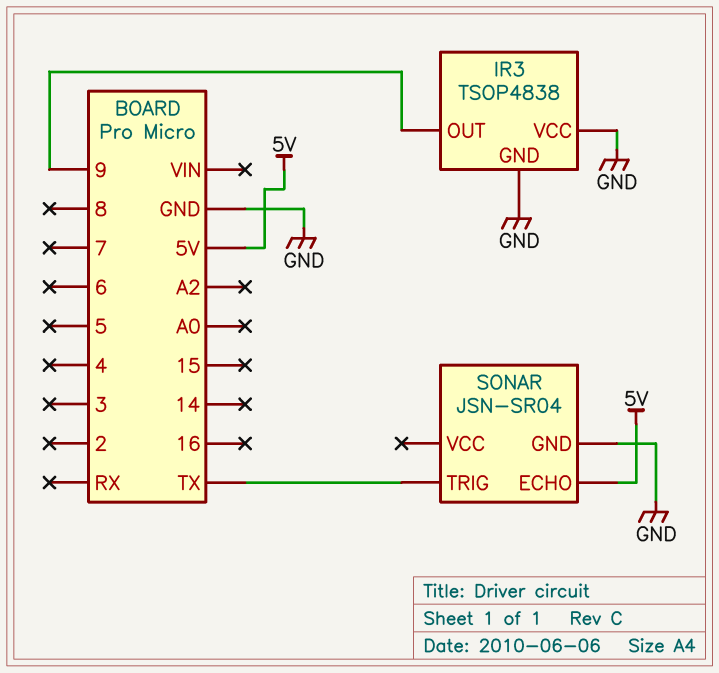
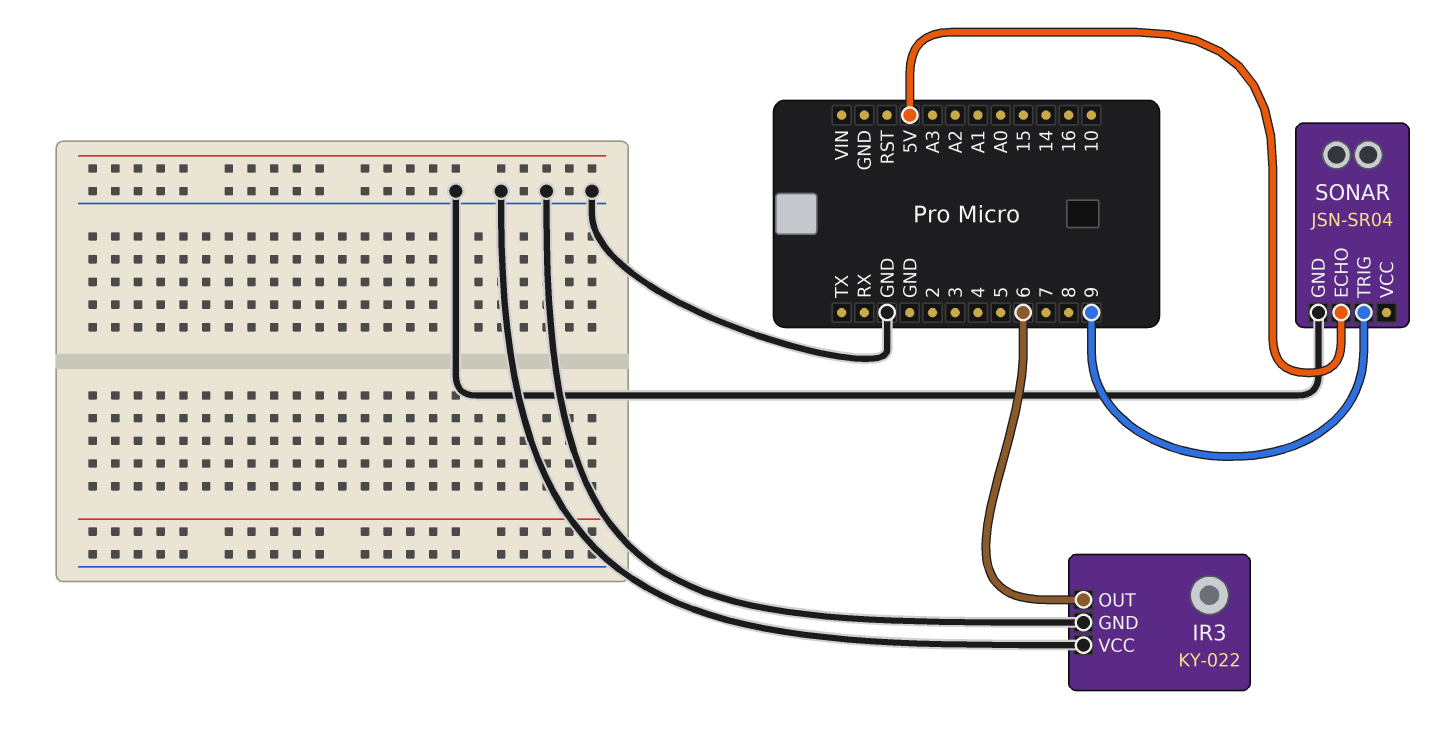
IR3: TSOP4838 -> KY-022
IR3 pin OUT: 9 -> 6
SONAR pin TRIG: TX -> 9

